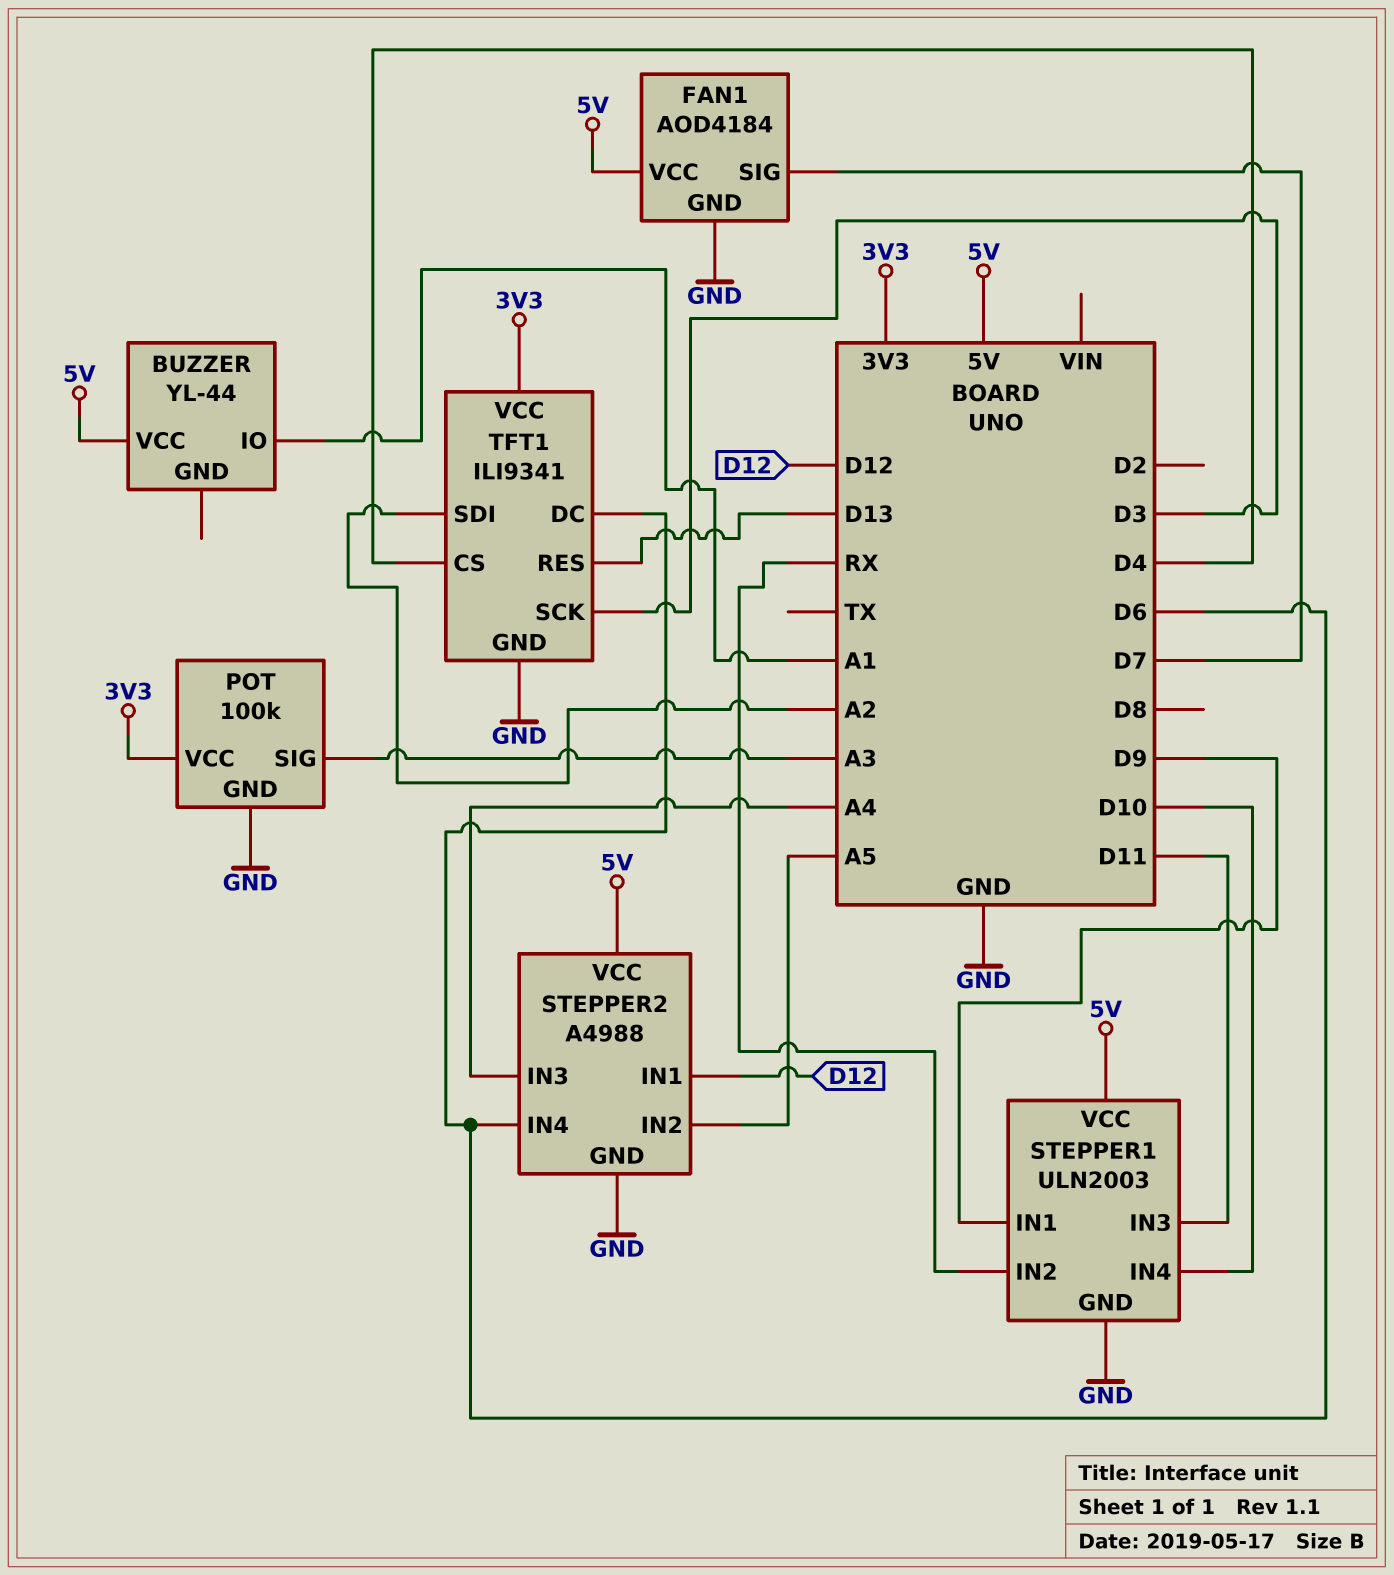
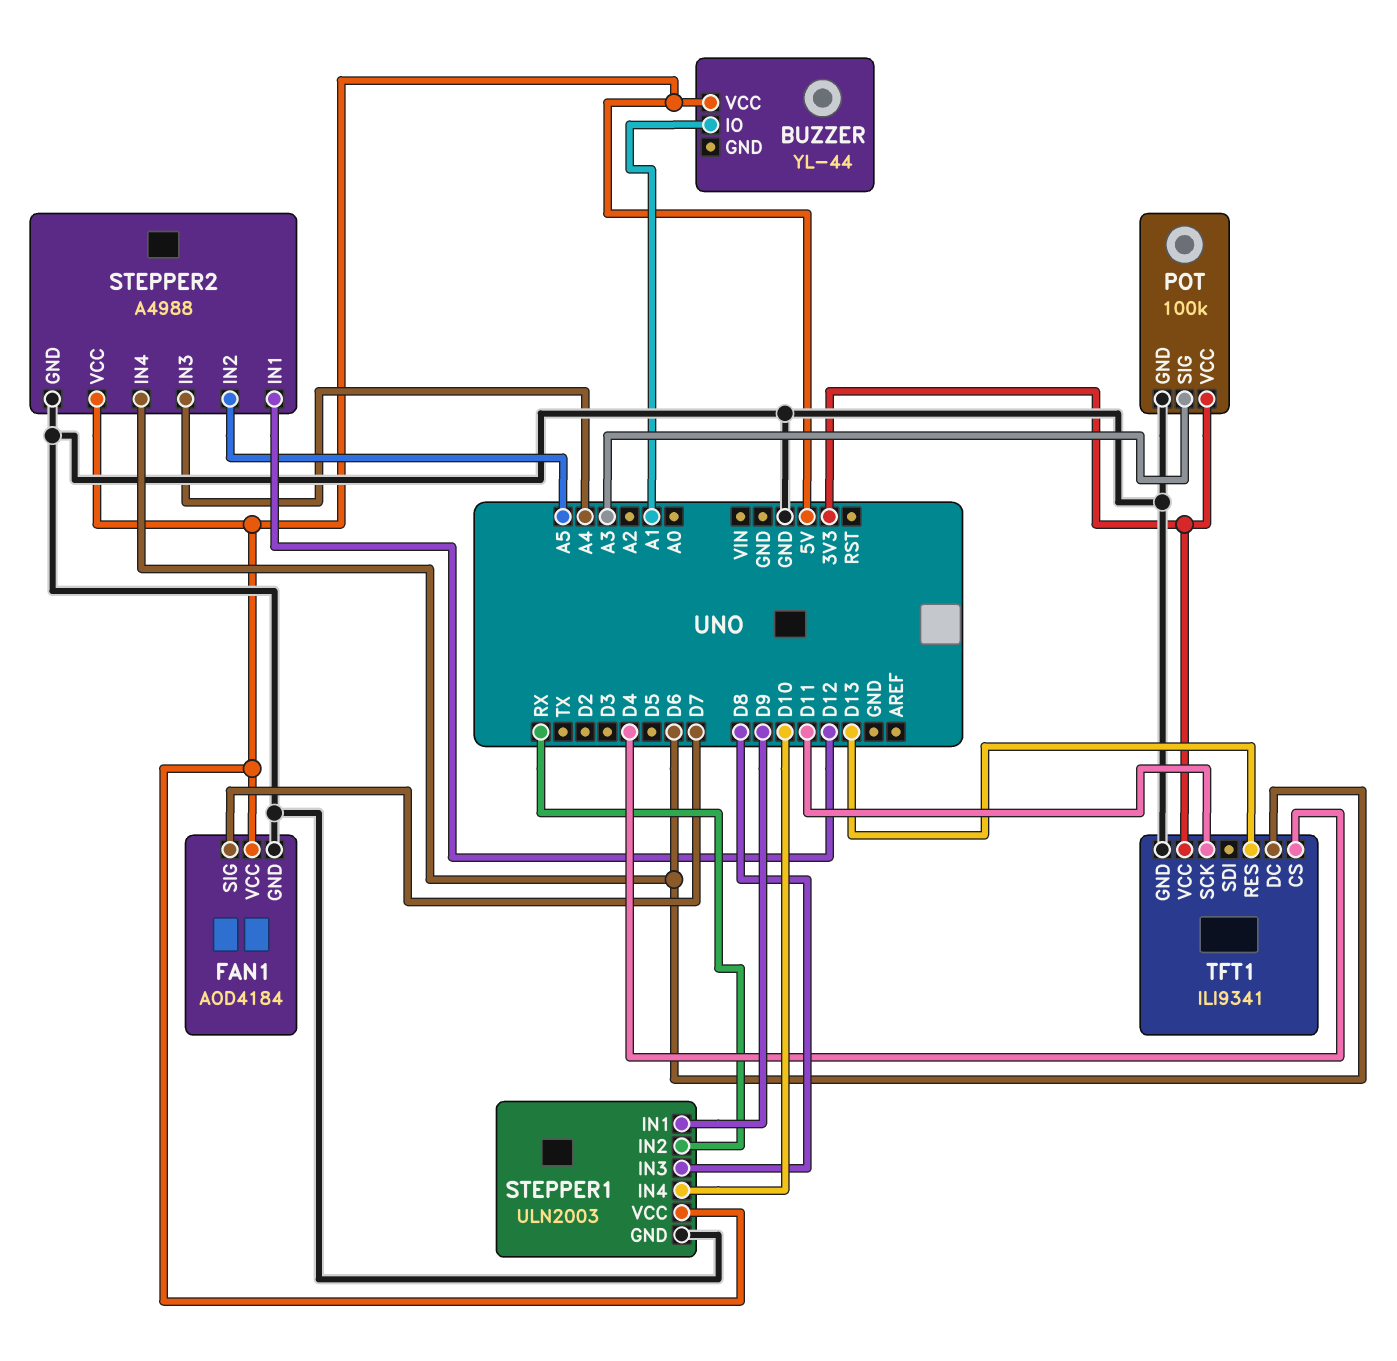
STEPPER1 pin IN3: D11 -> D8
TFT1 pin SCK: D3 -> D11
TFT1 pin SDI: A2 -> none

